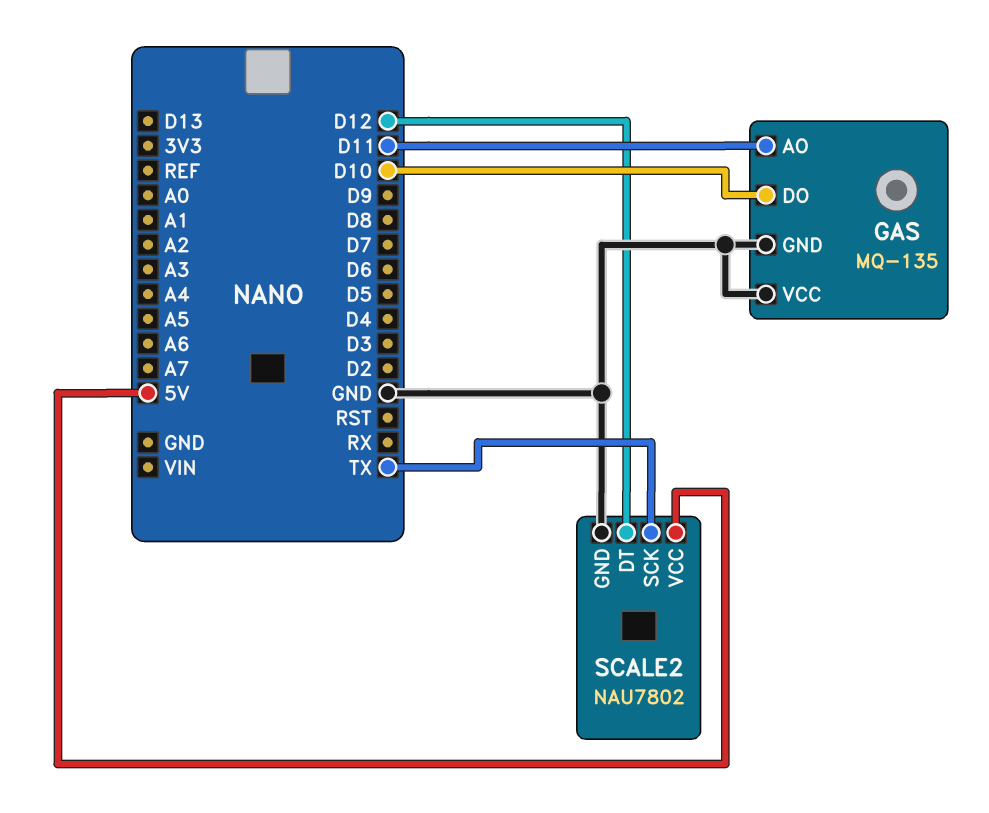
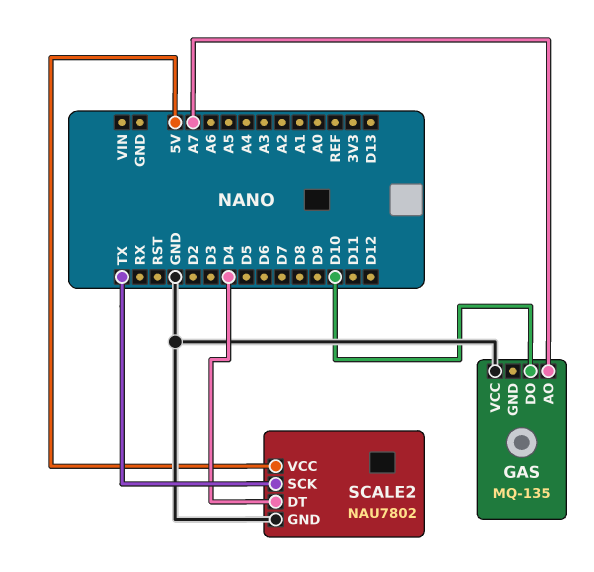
GAS pin AO: D11 -> A7
GAS pin GND: GND -> none
SCALE2 pin DT: D12 -> D4

